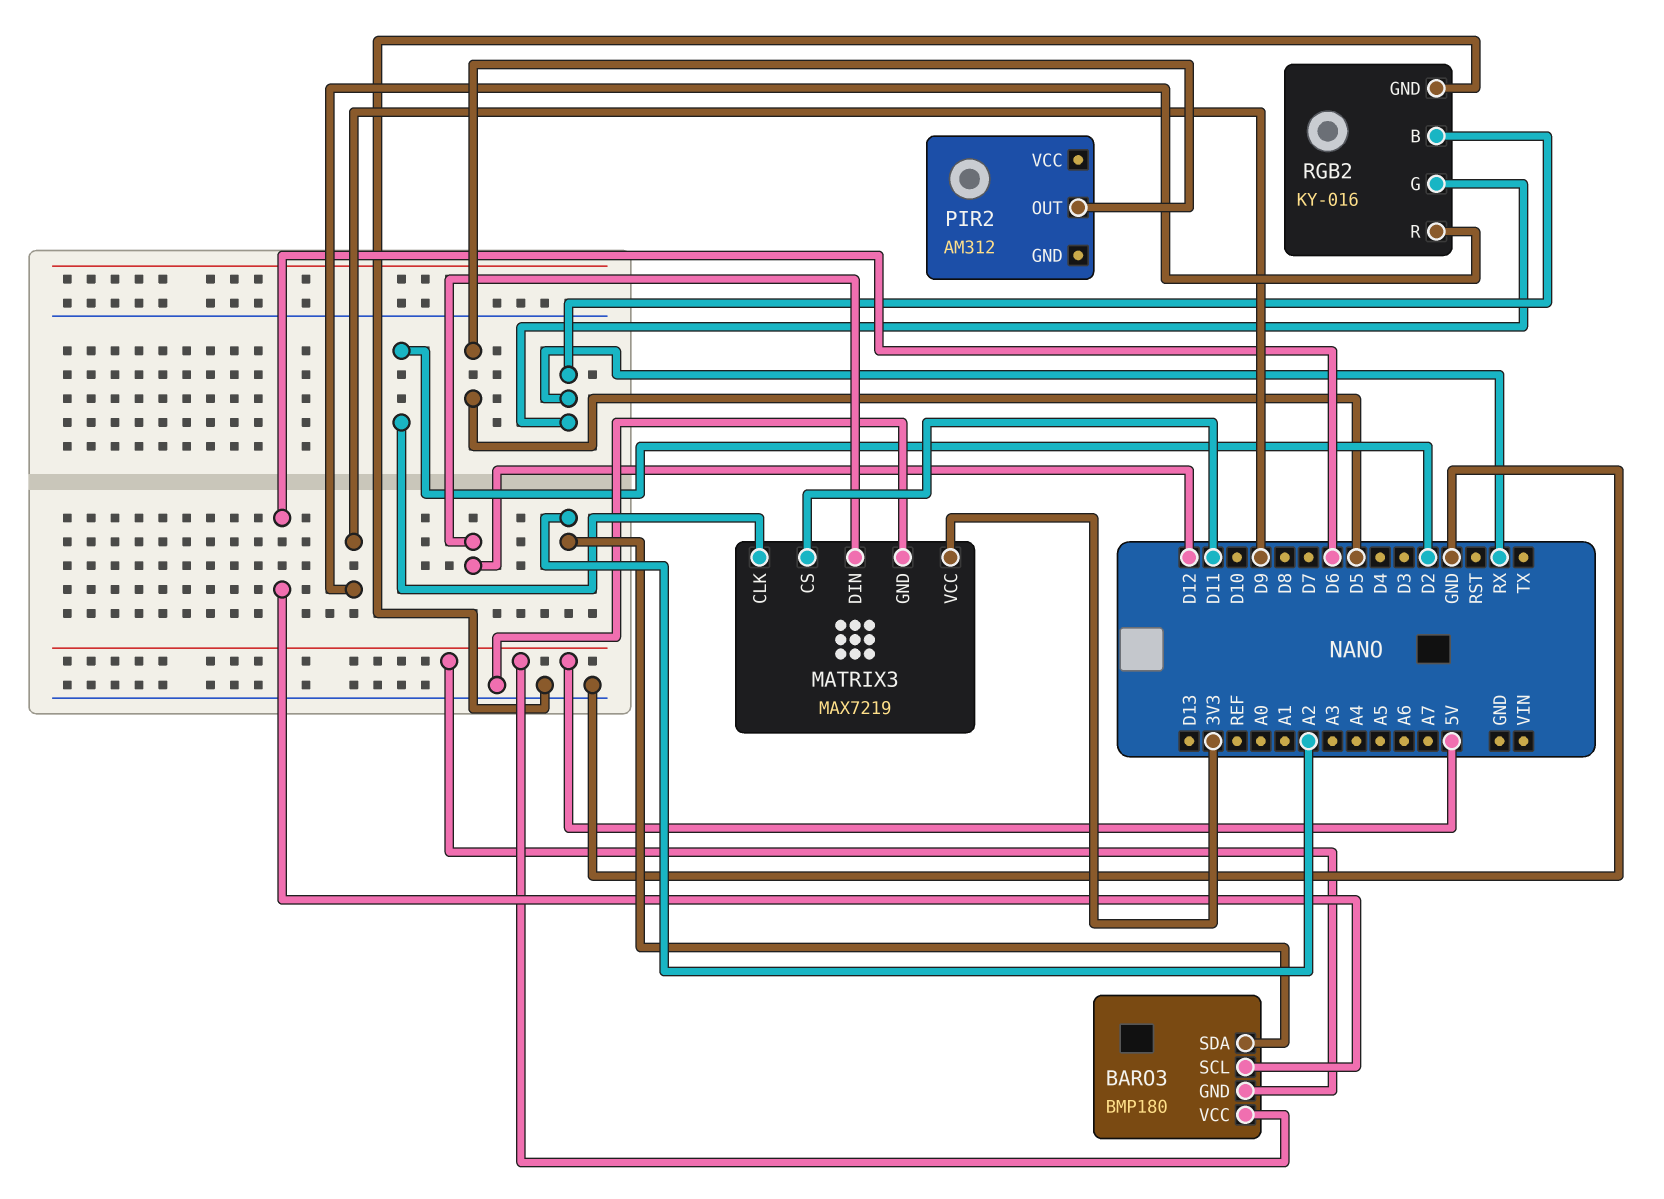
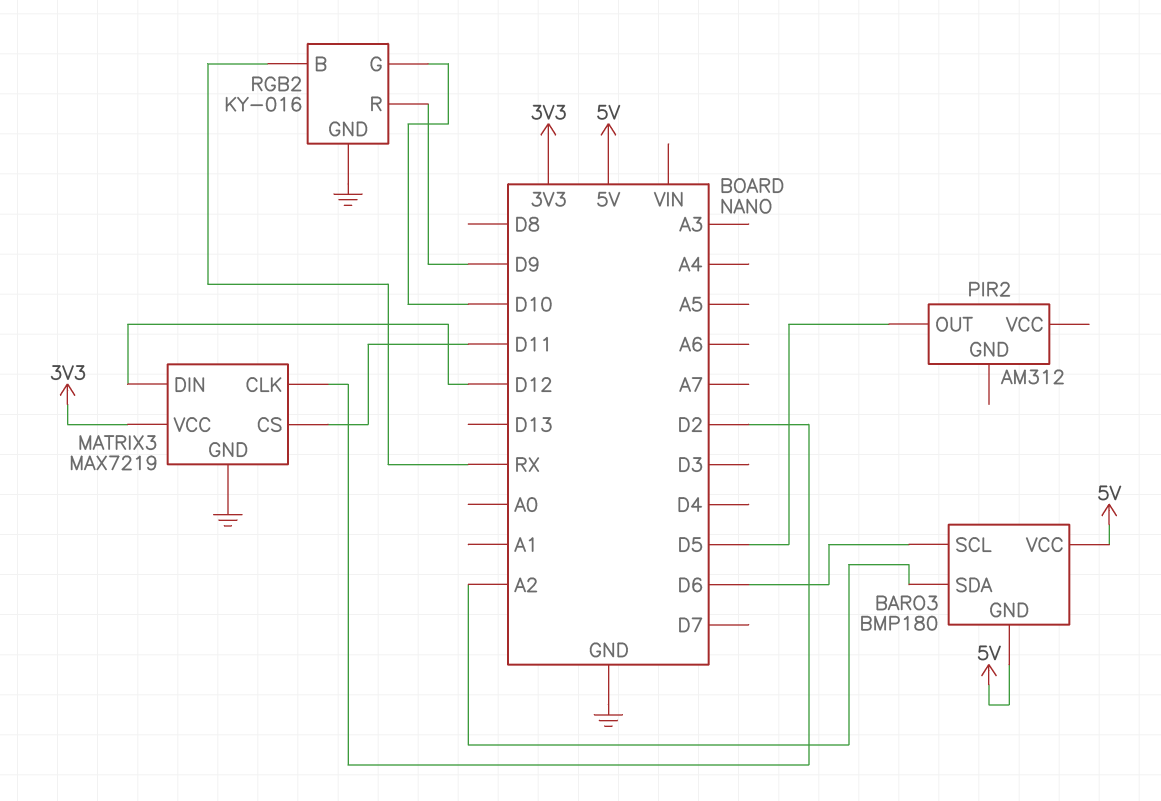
RGB2 pin G: RX -> D10

